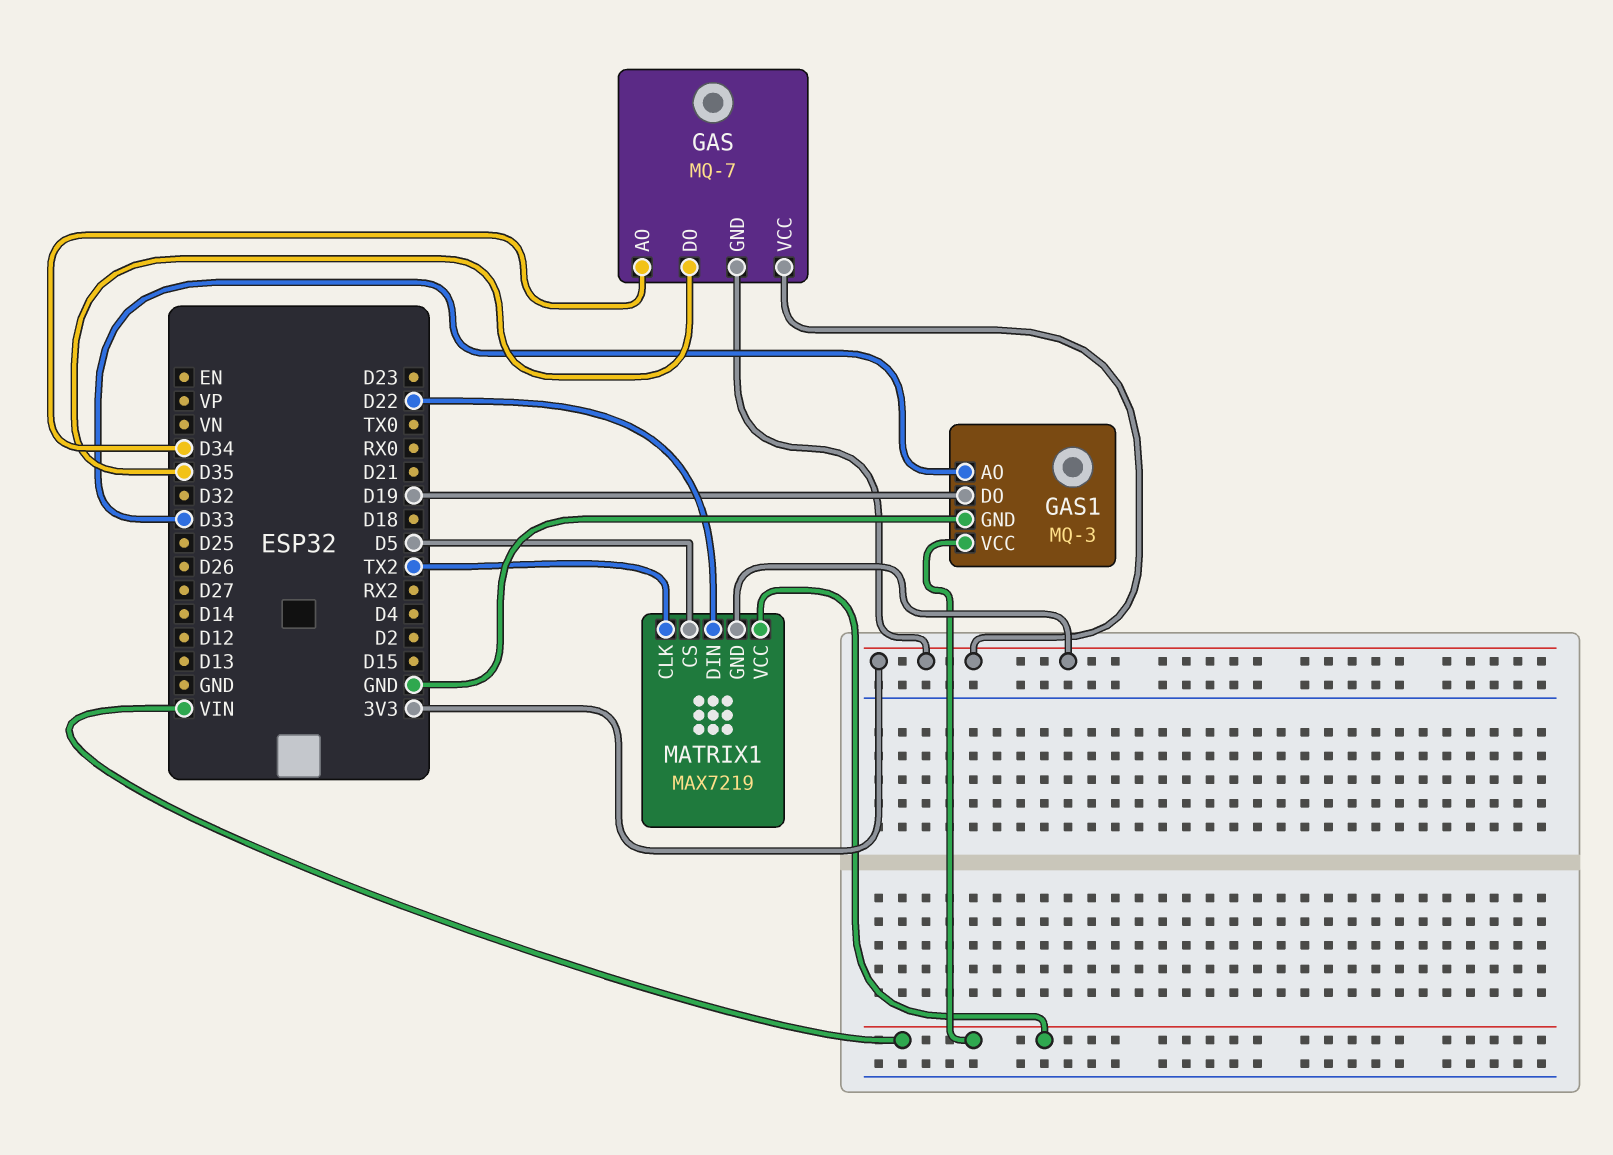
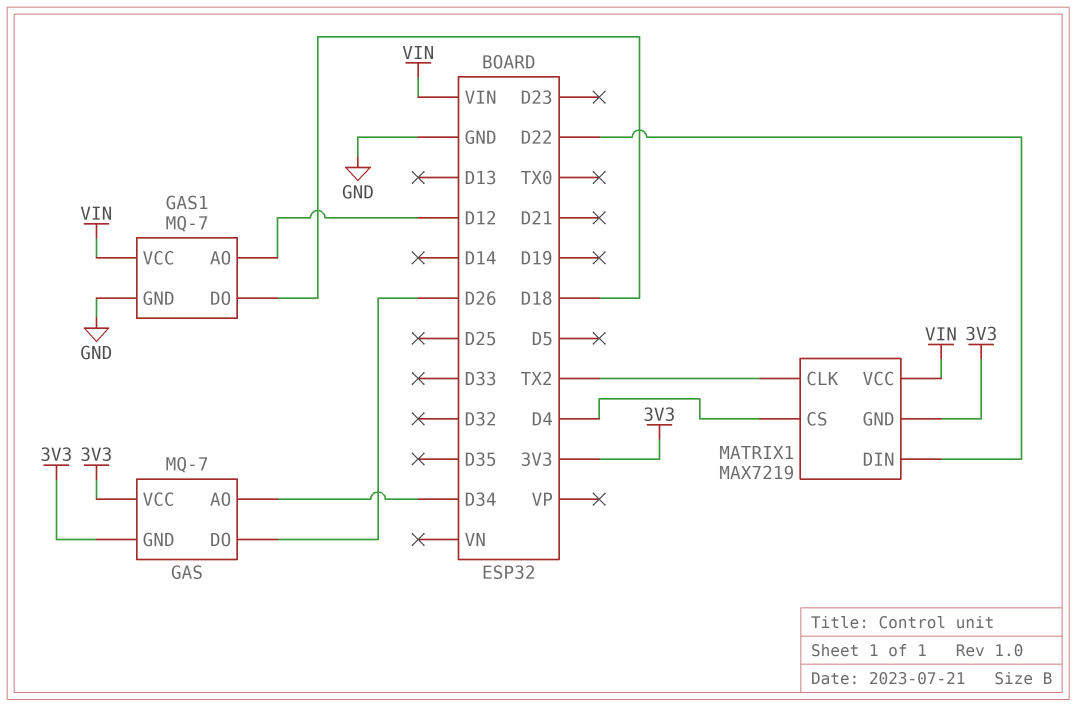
GAS pin DO: D35 -> D26
GAS1: MQ-3 -> MQ-7
GAS1 pin AO: D33 -> D12
GAS1 pin DO: D19 -> D18
MATRIX1 pin CS: D5 -> D4

